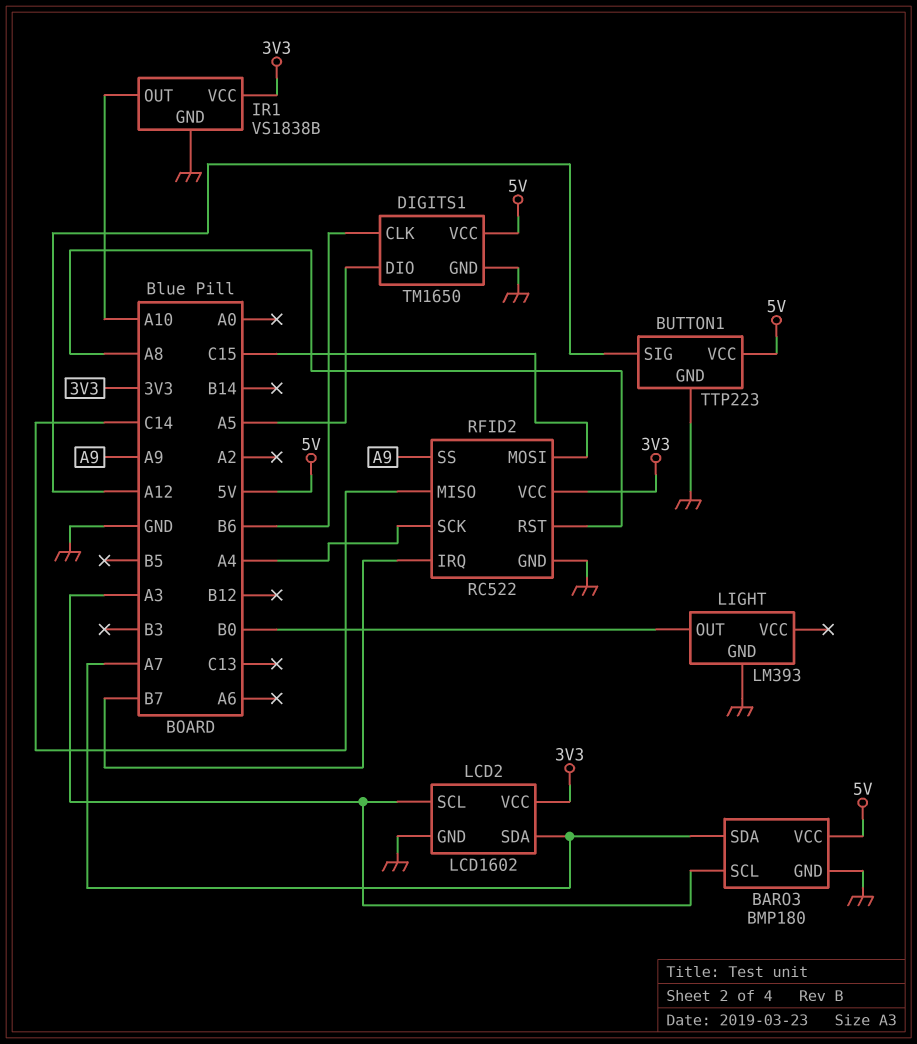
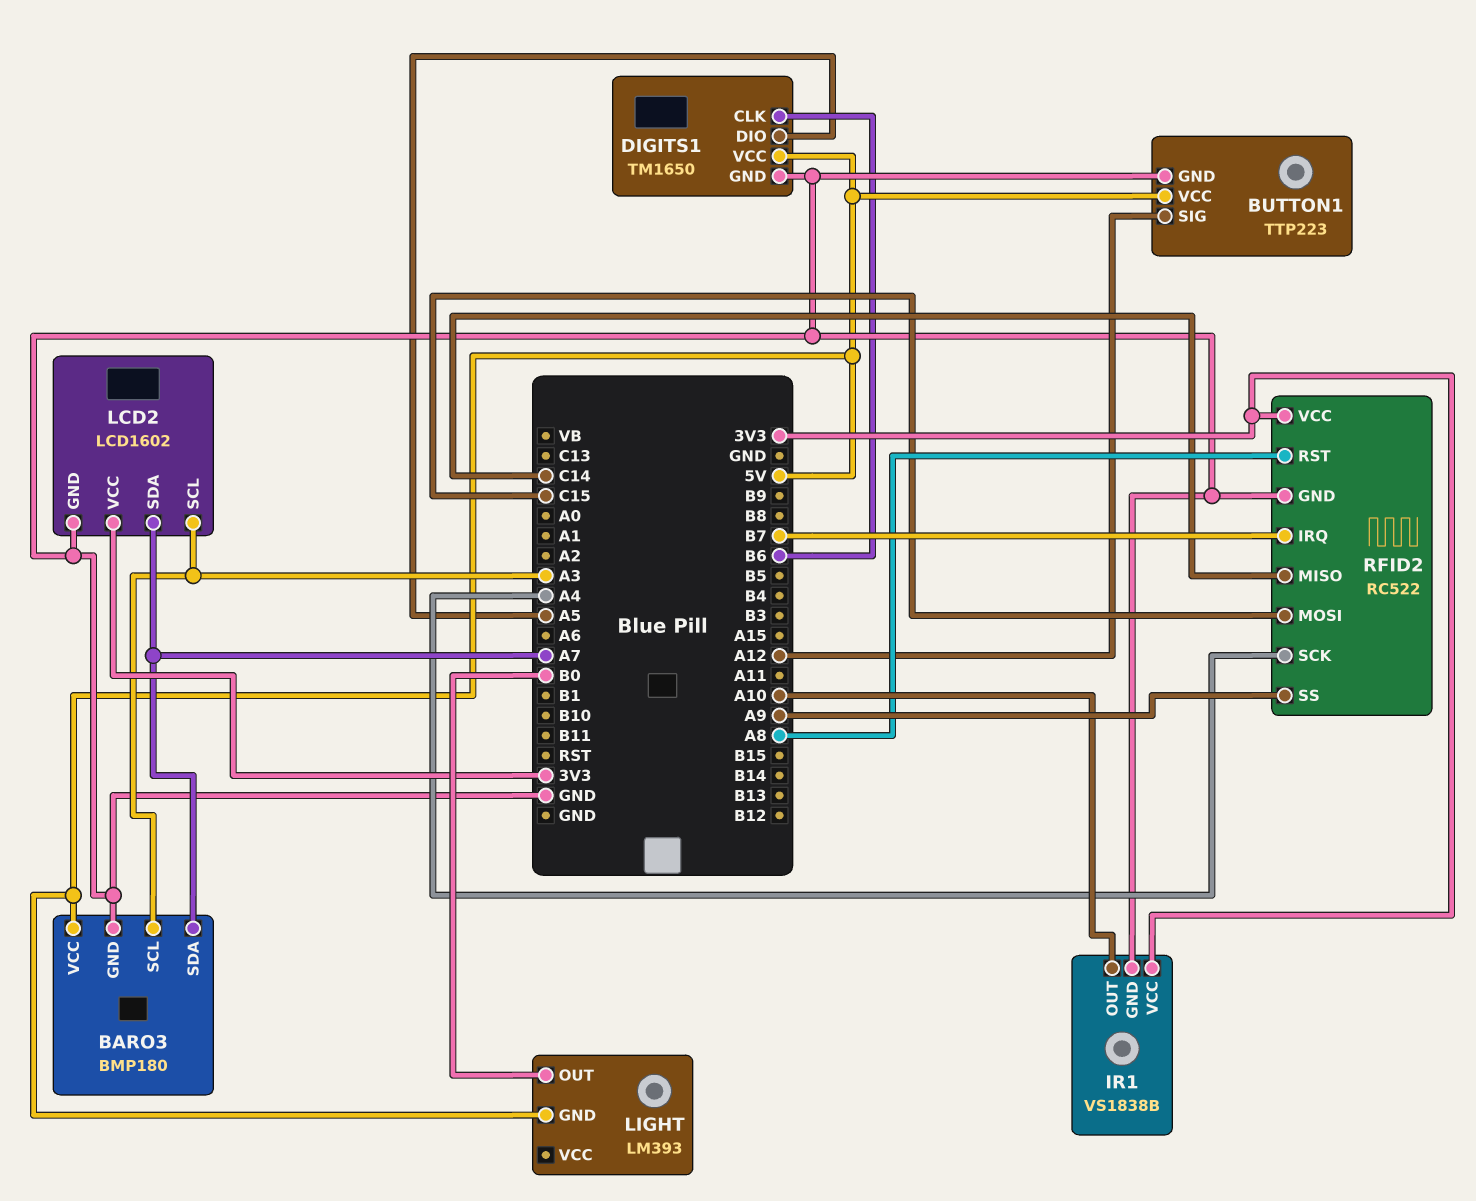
LIGHT pin GND: GND -> 5V

